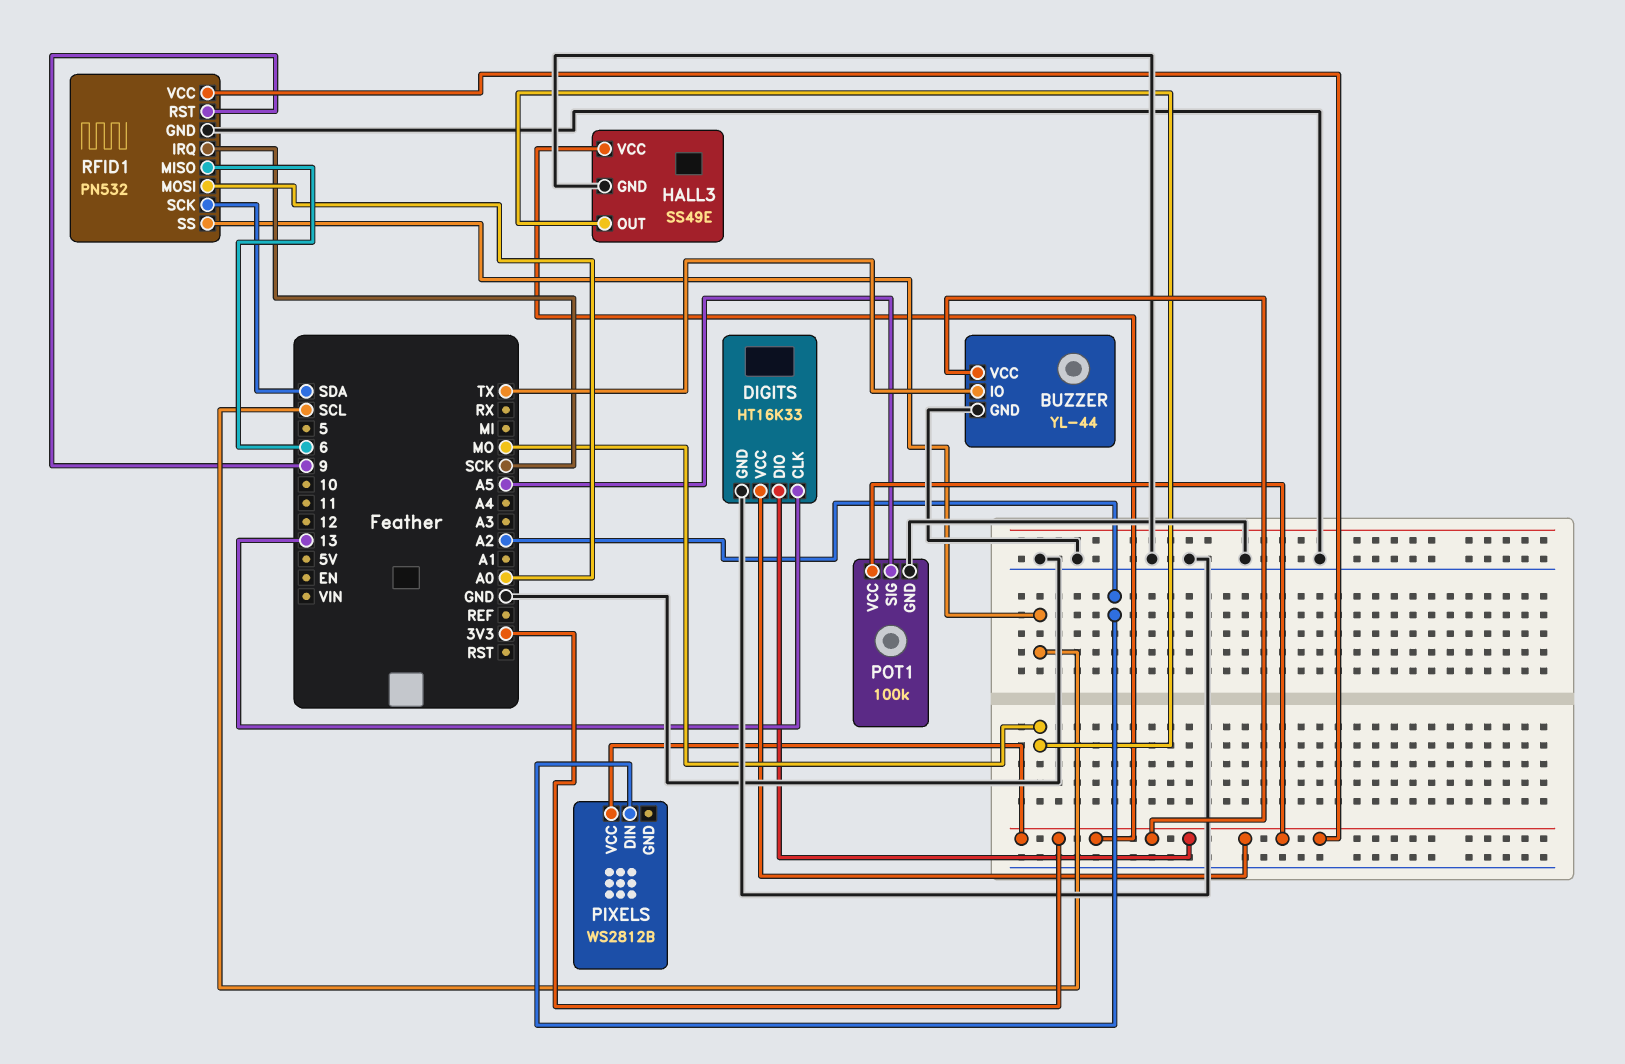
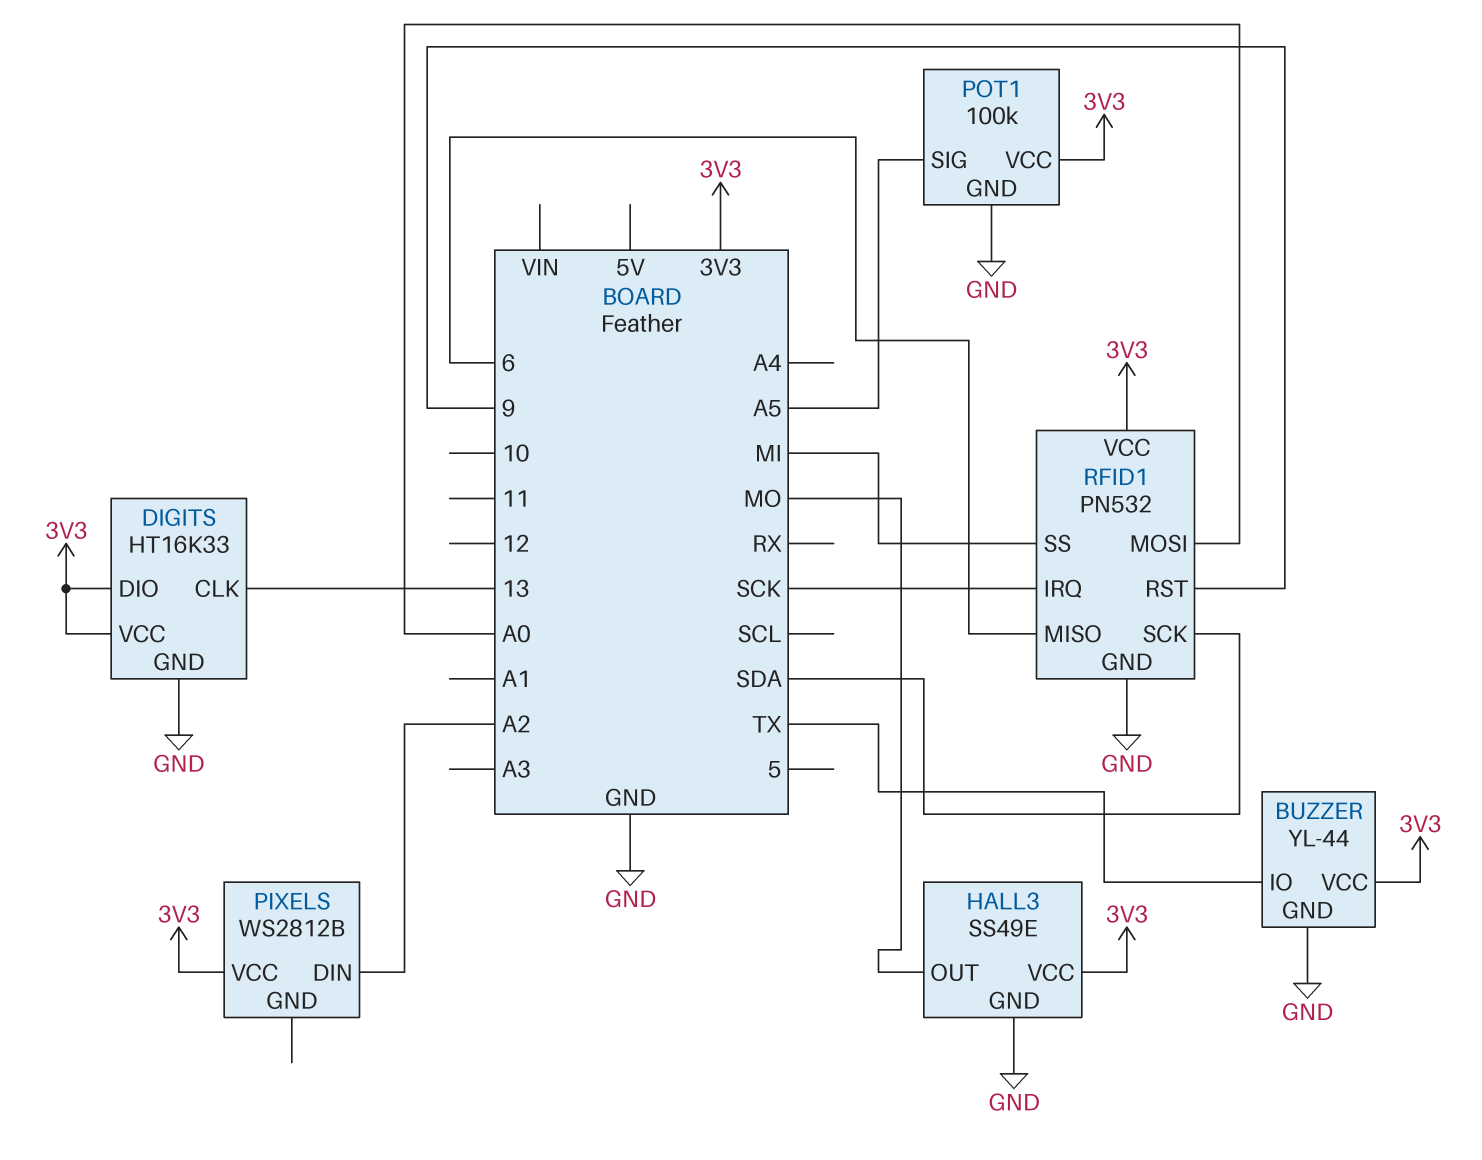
RFID1 pin SS: SCL -> MI

